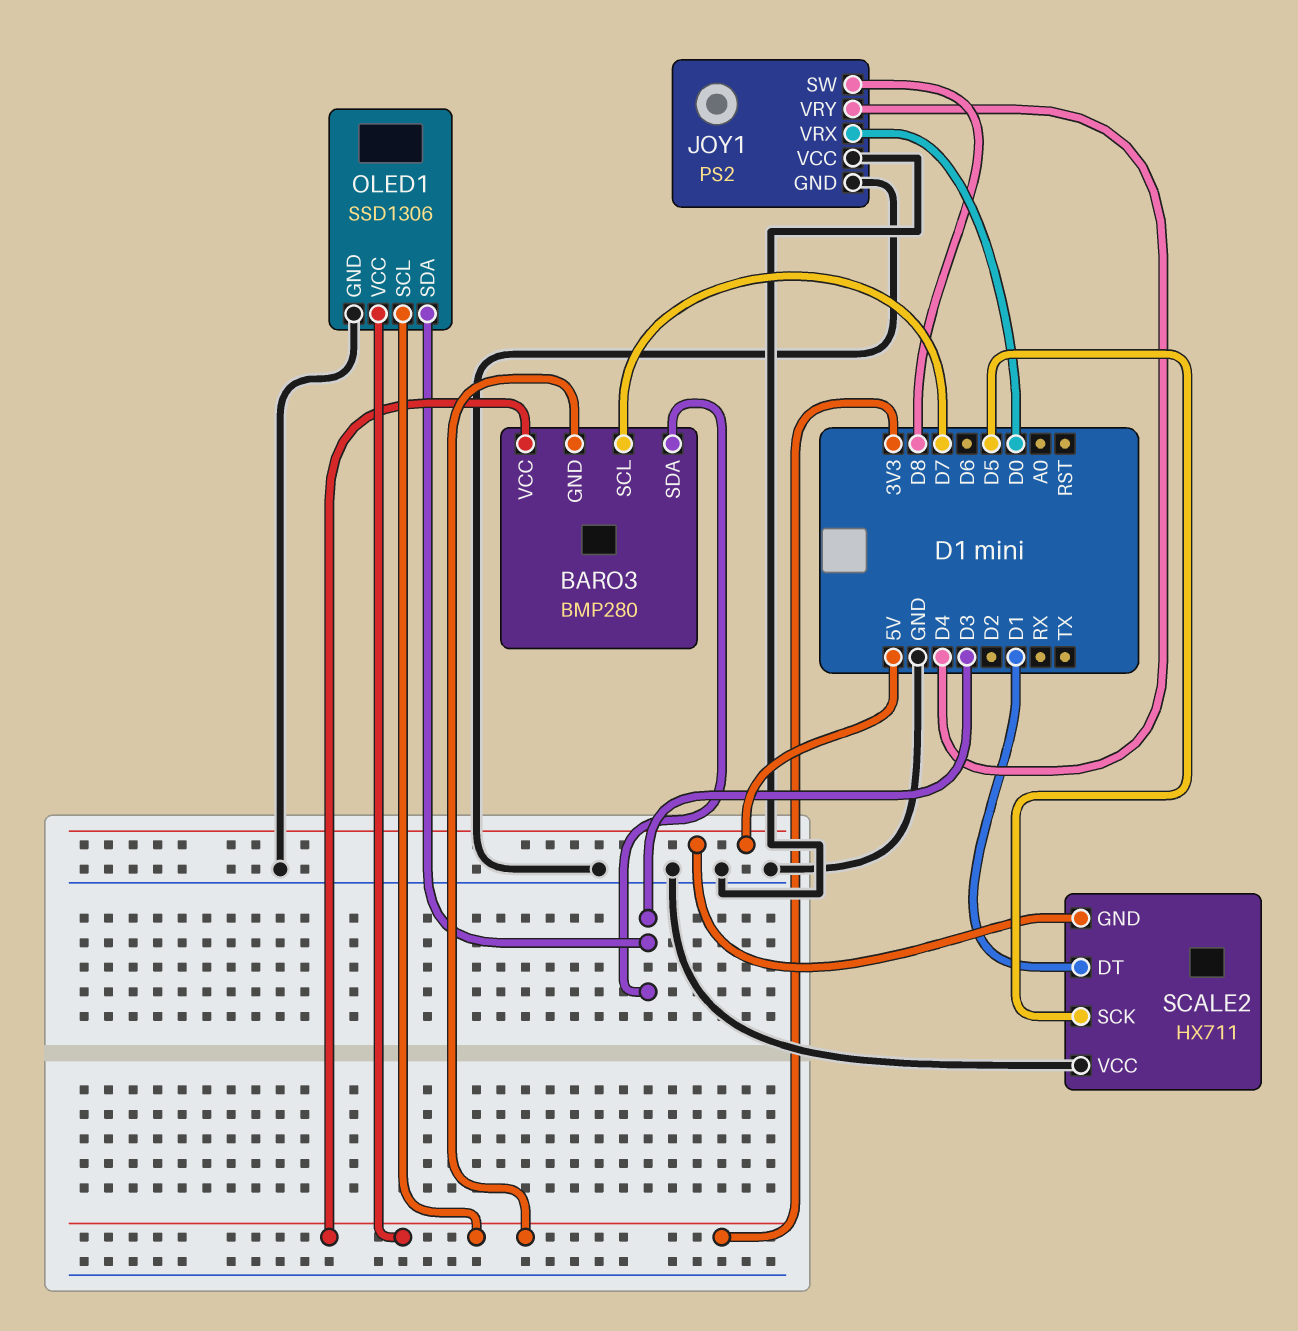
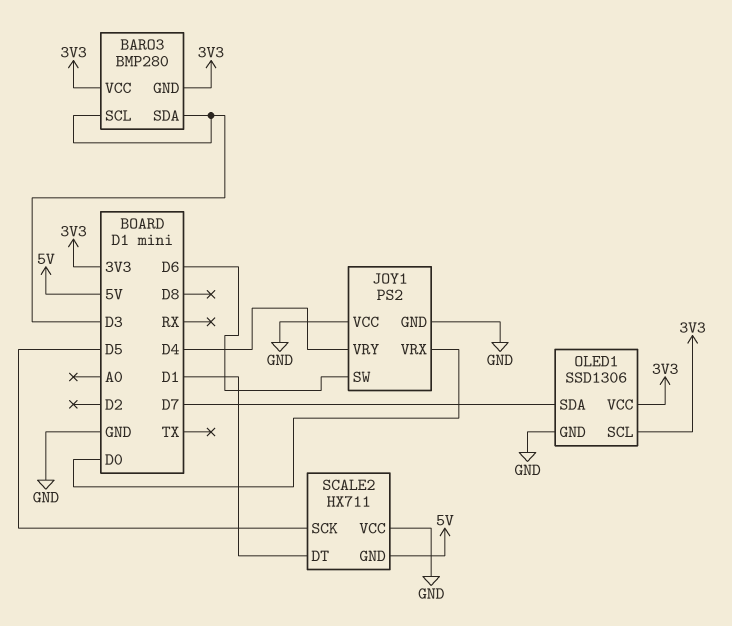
BARO3 pin SCL: D7 -> D3
JOY1 pin SW: D8 -> D6
OLED1 pin SDA: D3 -> D7

